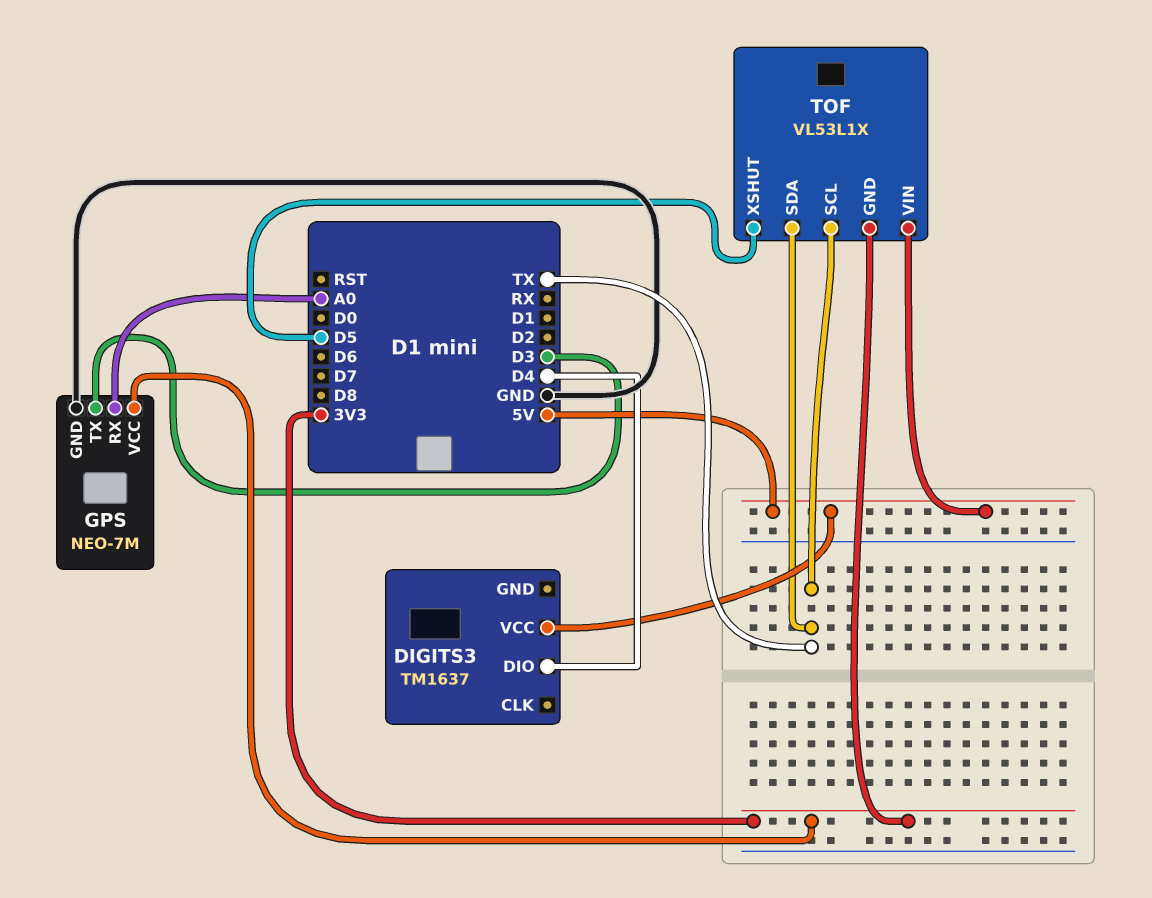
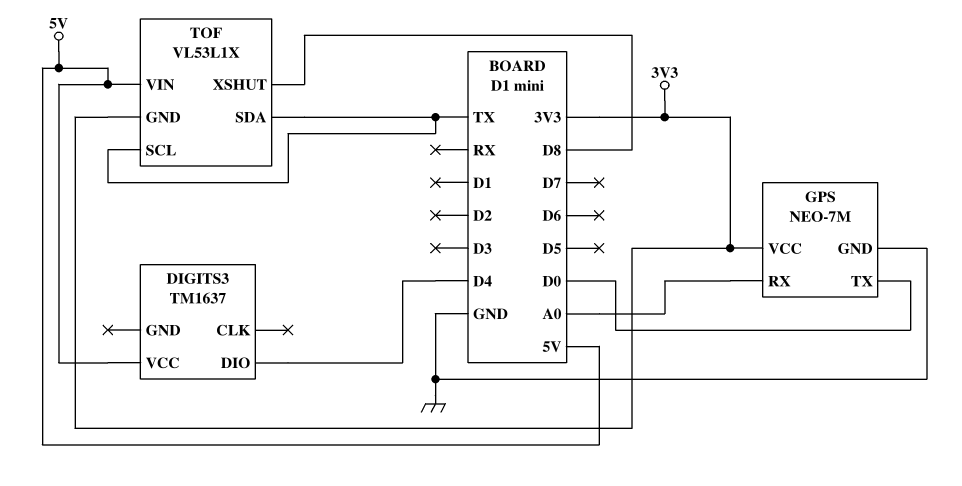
GPS pin TX: D3 -> D0
TOF pin XSHUT: D5 -> D8

